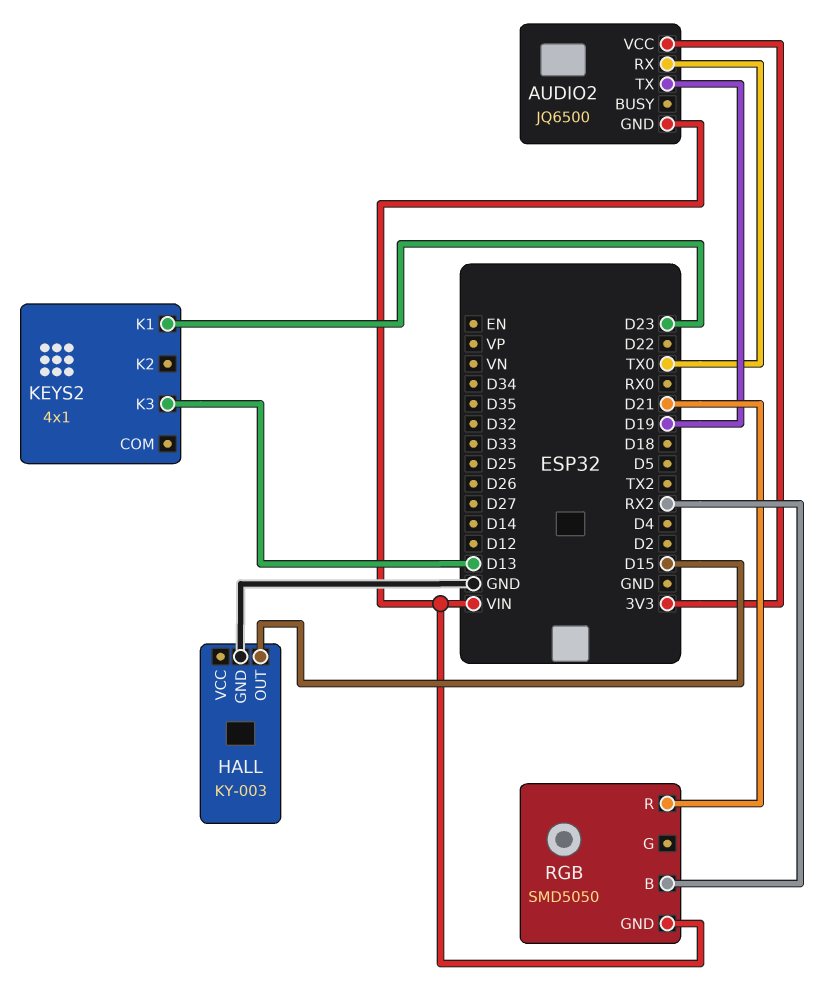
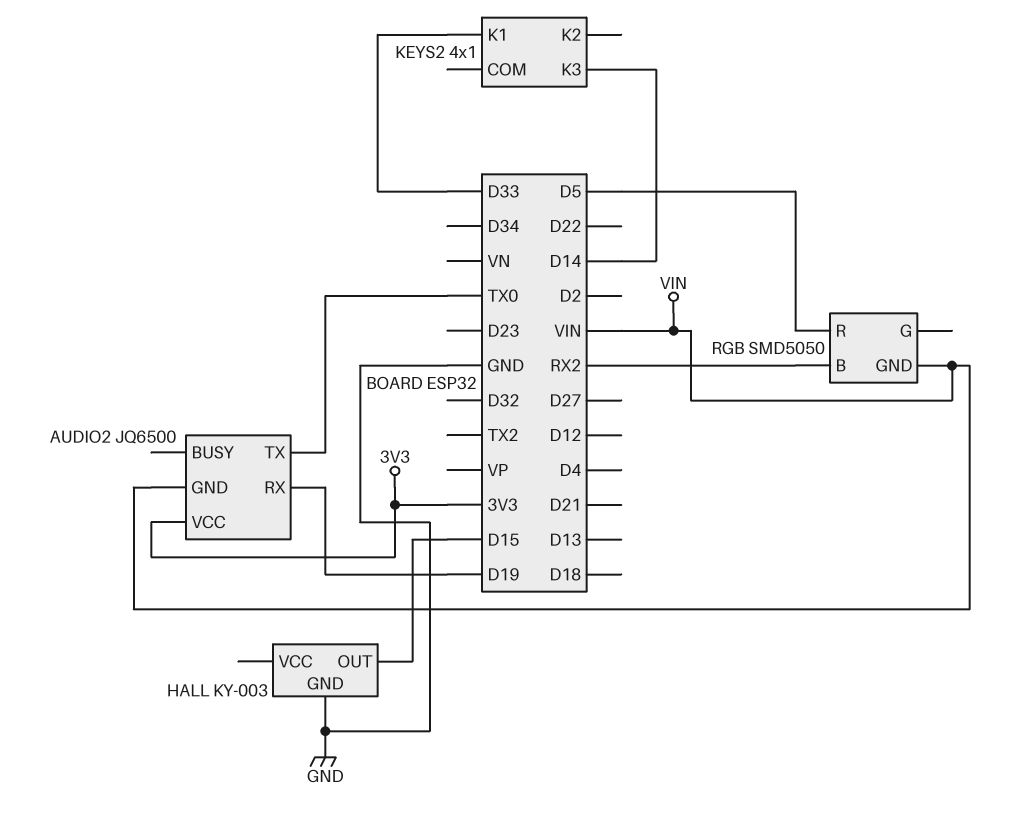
AUDIO2 pin RX: TX0 -> D19
AUDIO2 pin TX: D19 -> TX0
KEYS2 pin K1: D23 -> D33
KEYS2 pin K3: D13 -> D14
RGB pin R: D21 -> D5

